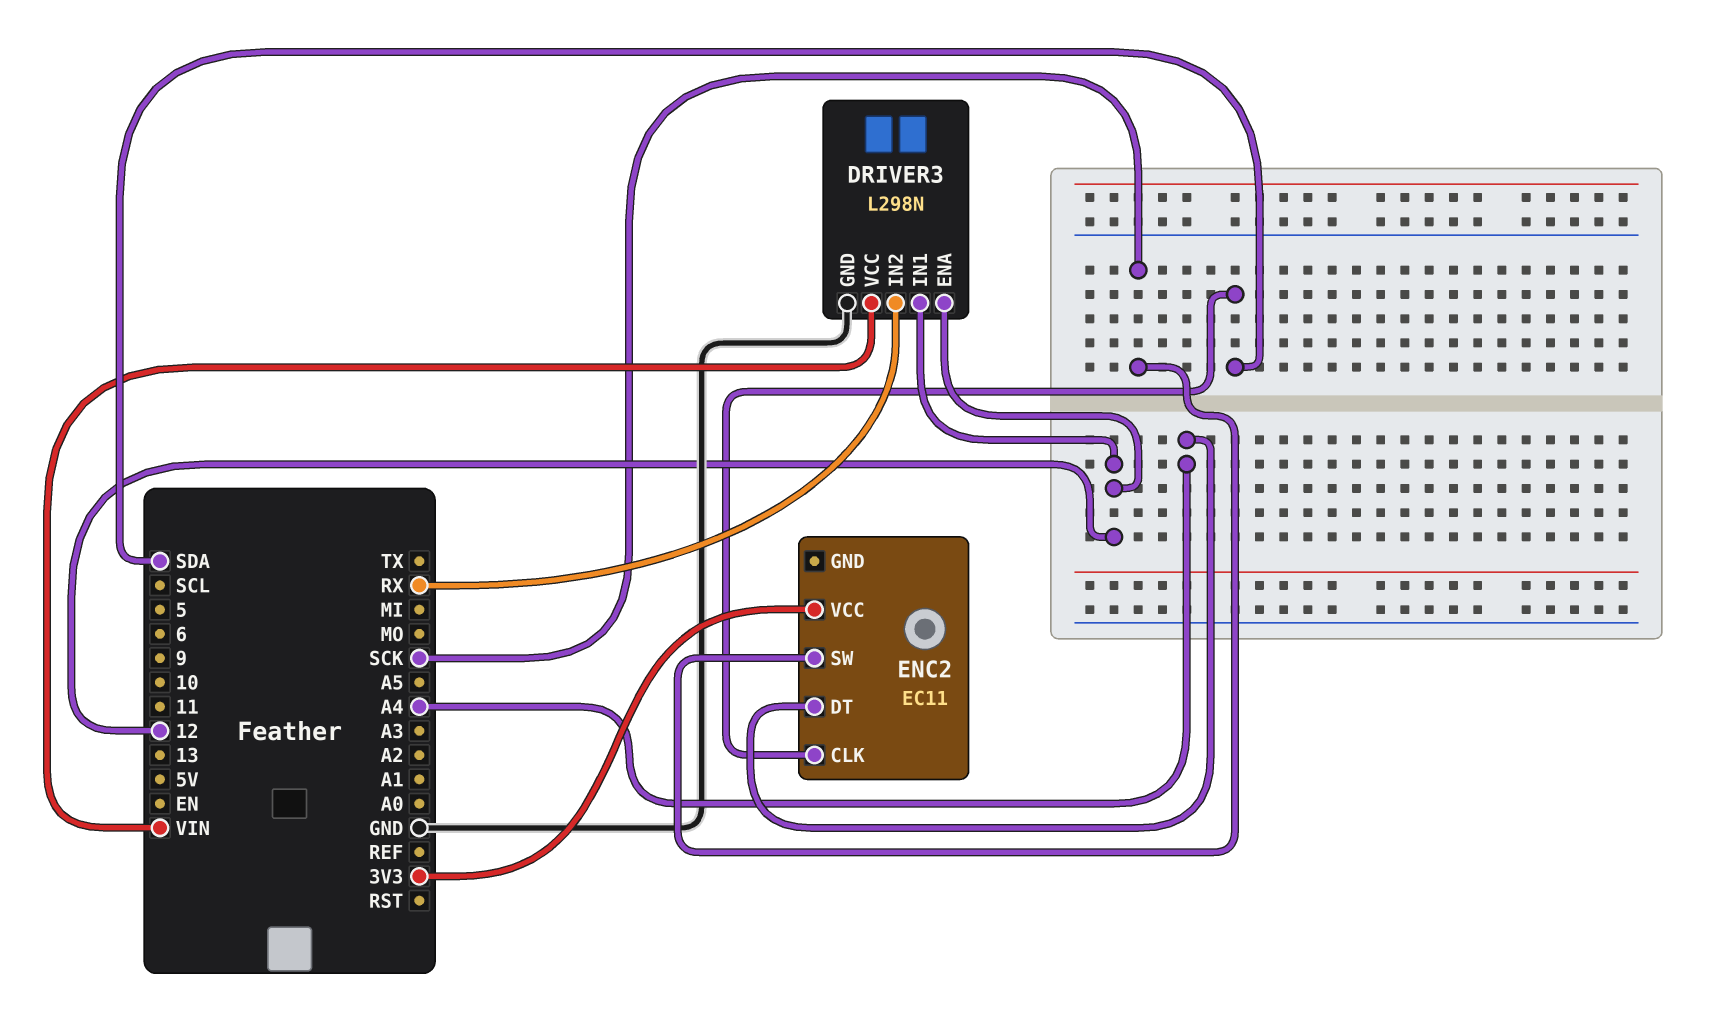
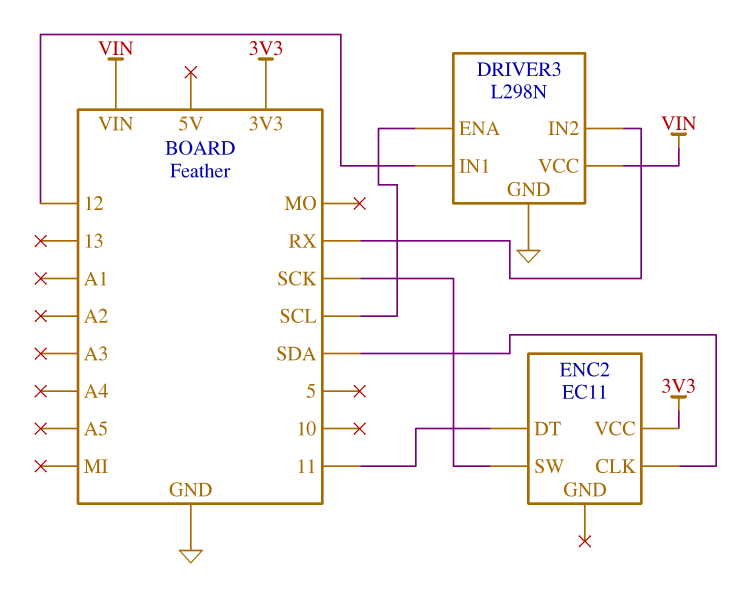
DRIVER3 pin ENA: 12 -> SCL
ENC2 pin DT: A4 -> 11

